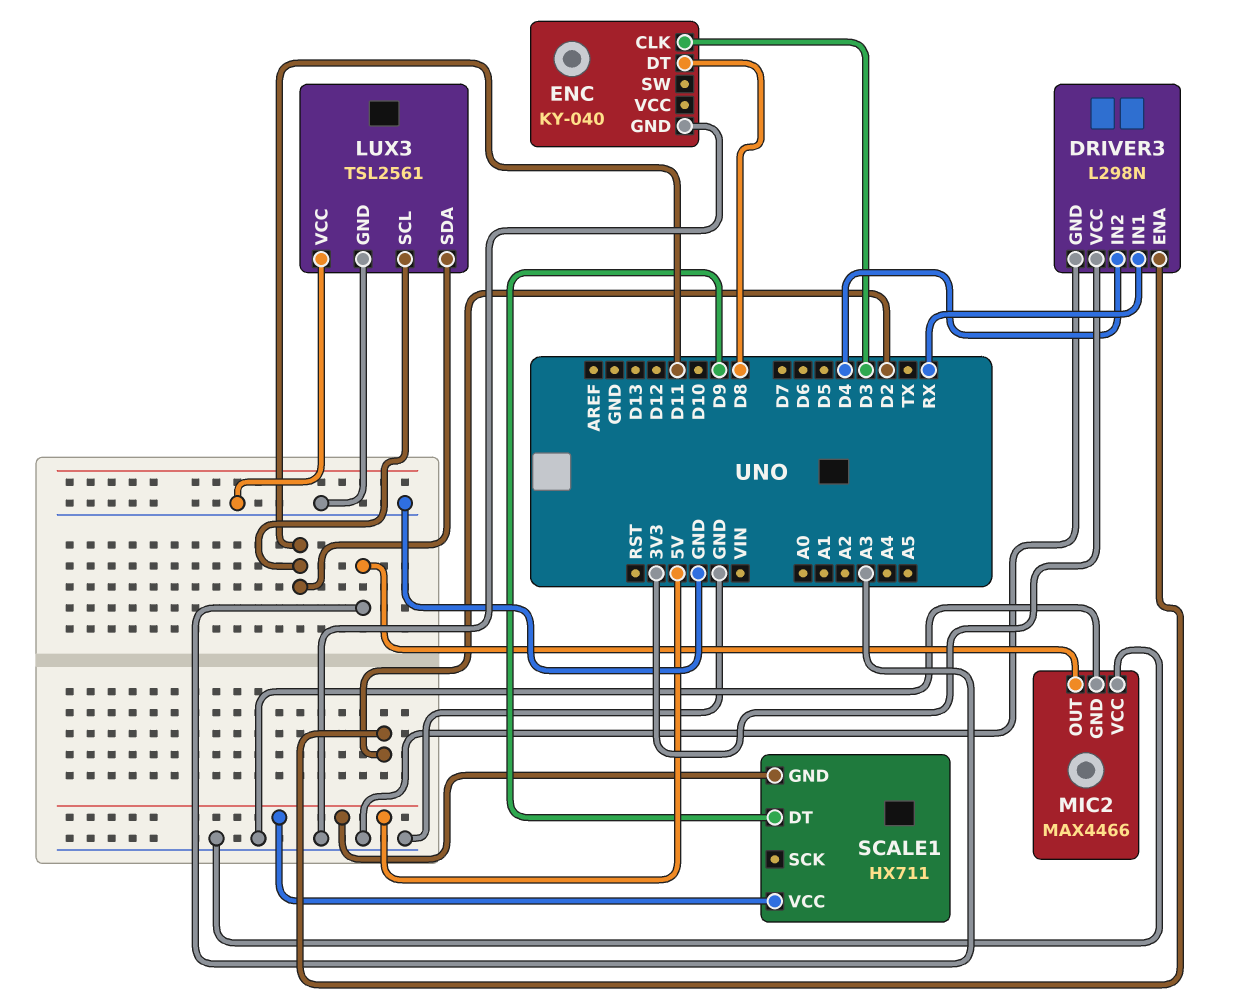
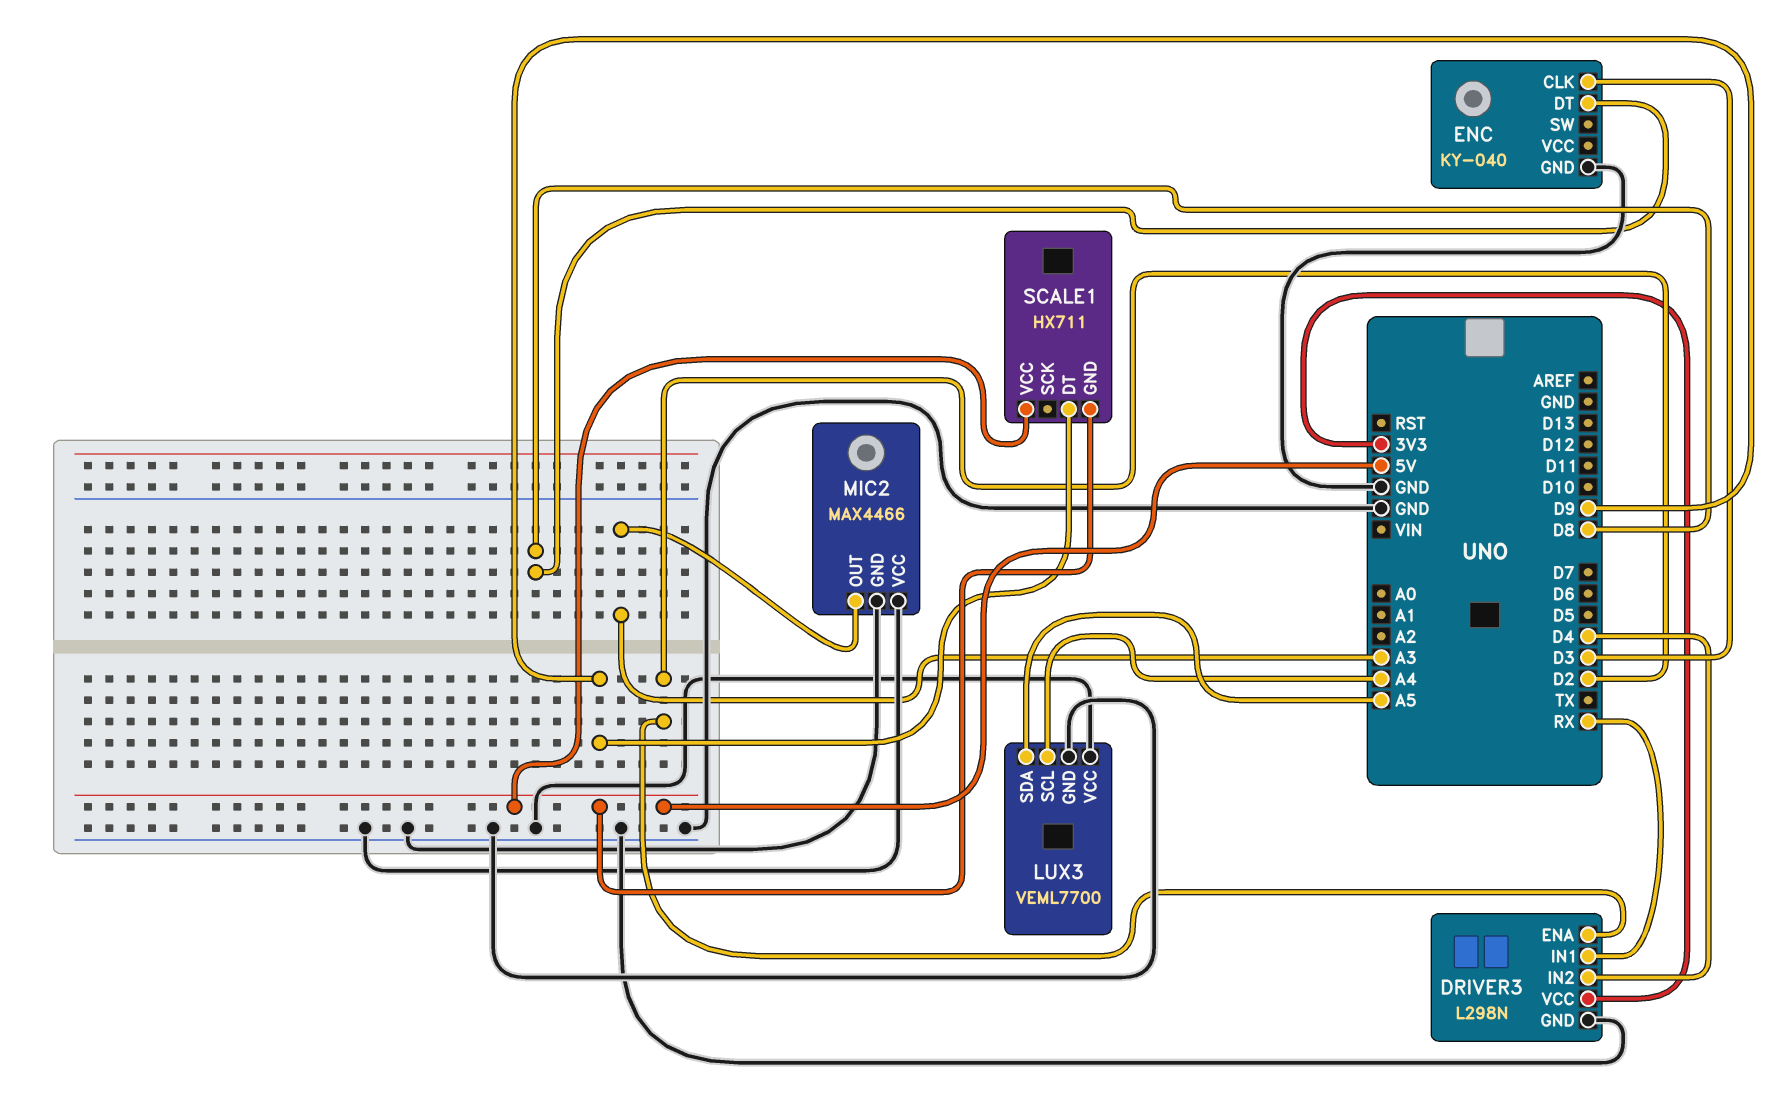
LUX3: TSL2561 -> VEML7700
LUX3 pin SCL: D11 -> A4
LUX3 pin SDA: D11 -> A5

